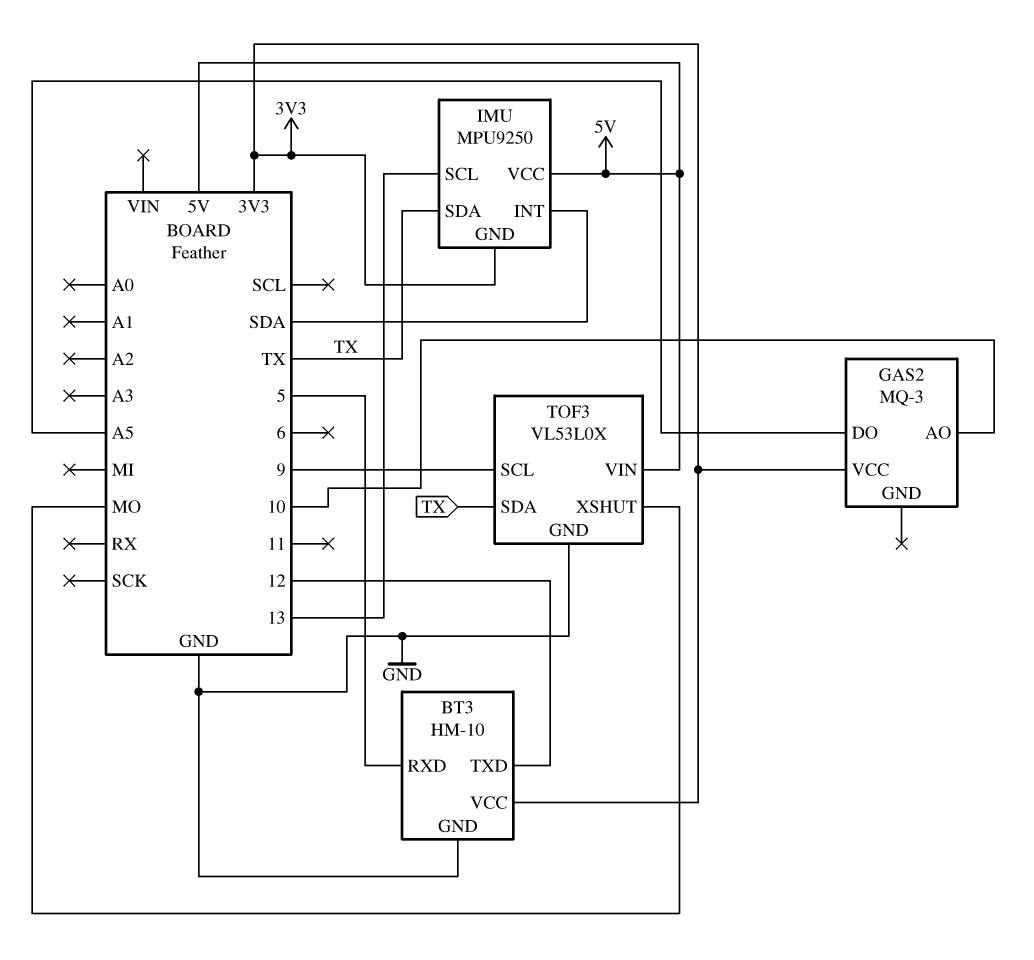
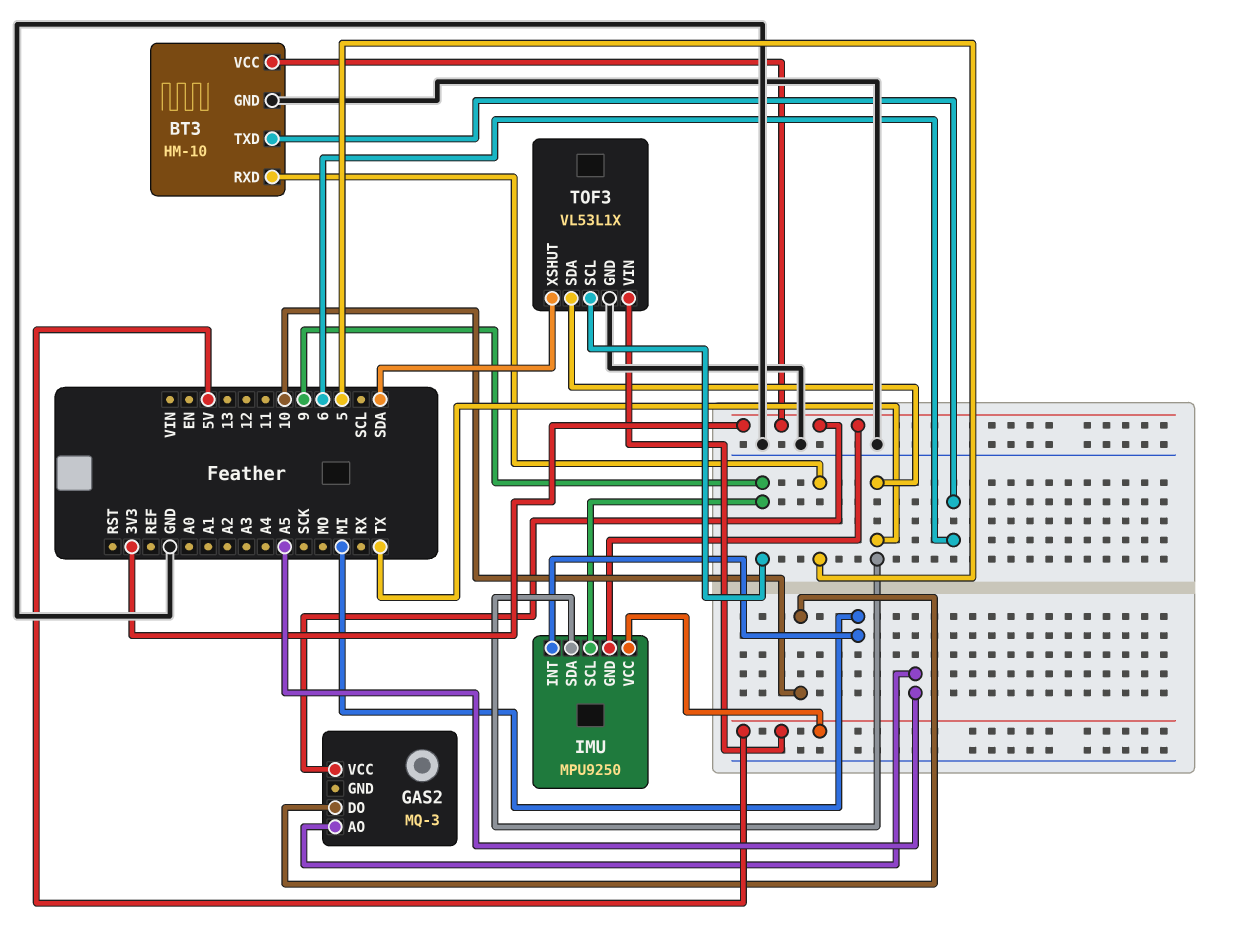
BT3 pin TXD: 12 -> 6
GAS2 pin AO: 10 -> A5
GAS2 pin DO: A5 -> 10
IMU pin INT: SDA -> MI
IMU pin SCL: 13 -> 9
TOF3: VL53L0X -> VL53L1X
TOF3 pin XSHUT: MO -> SDA

